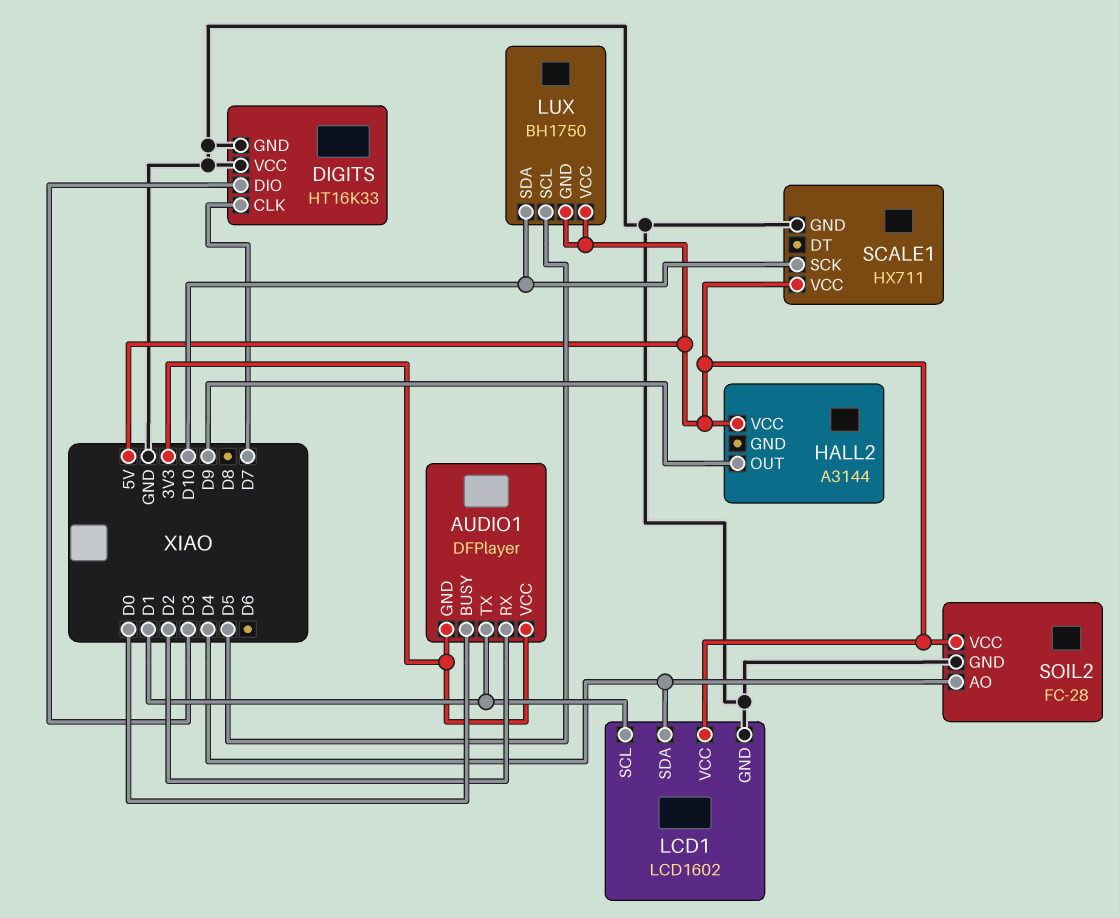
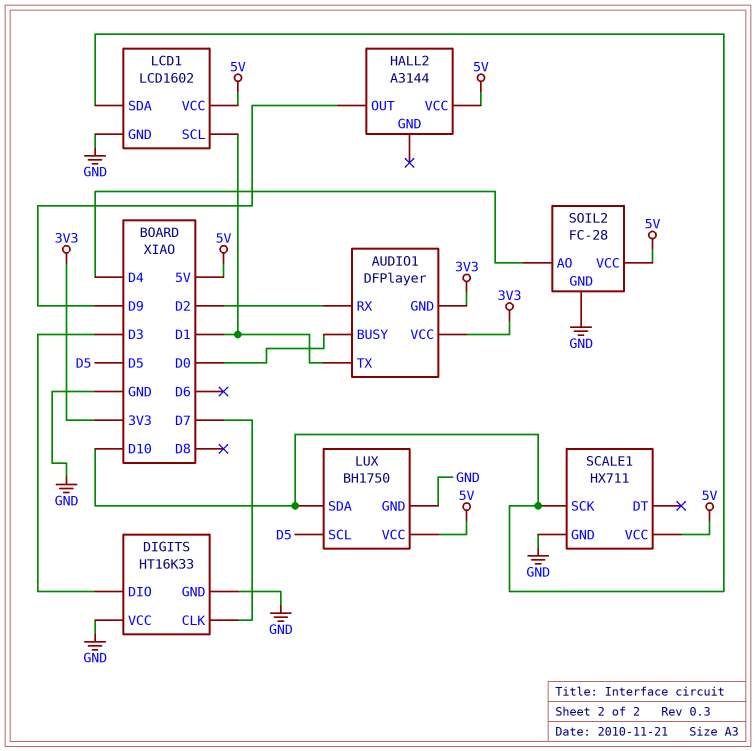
LCD1 pin SDA: D4 -> D10
LUX pin GND: 5V -> GND

